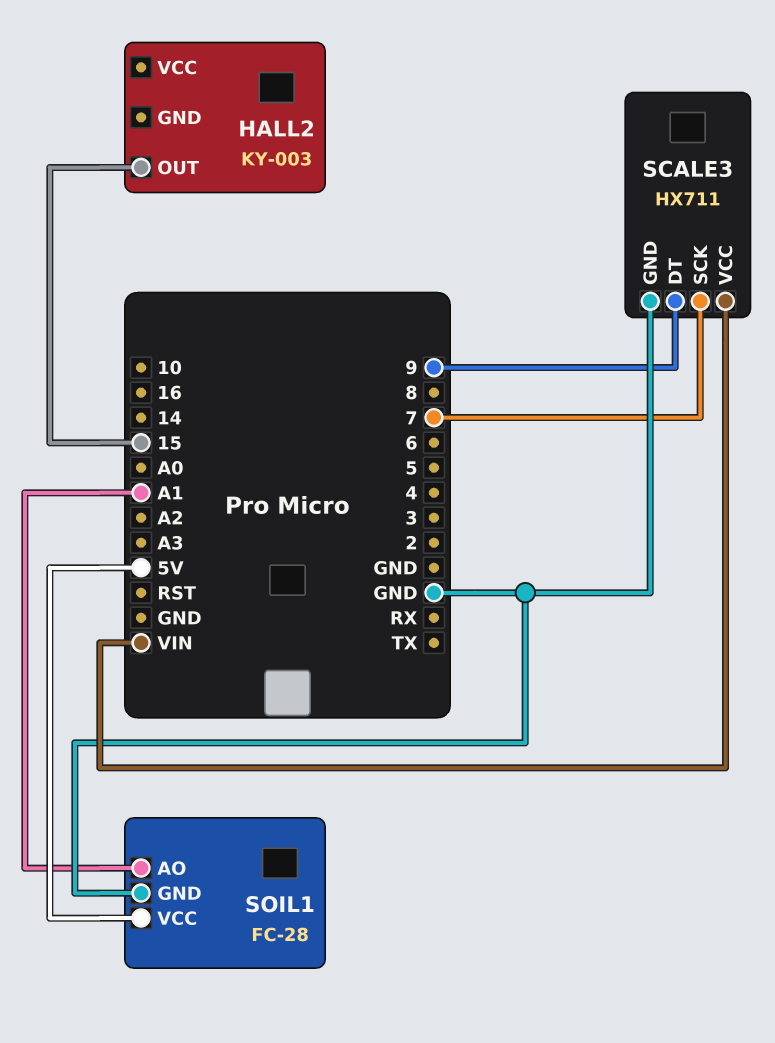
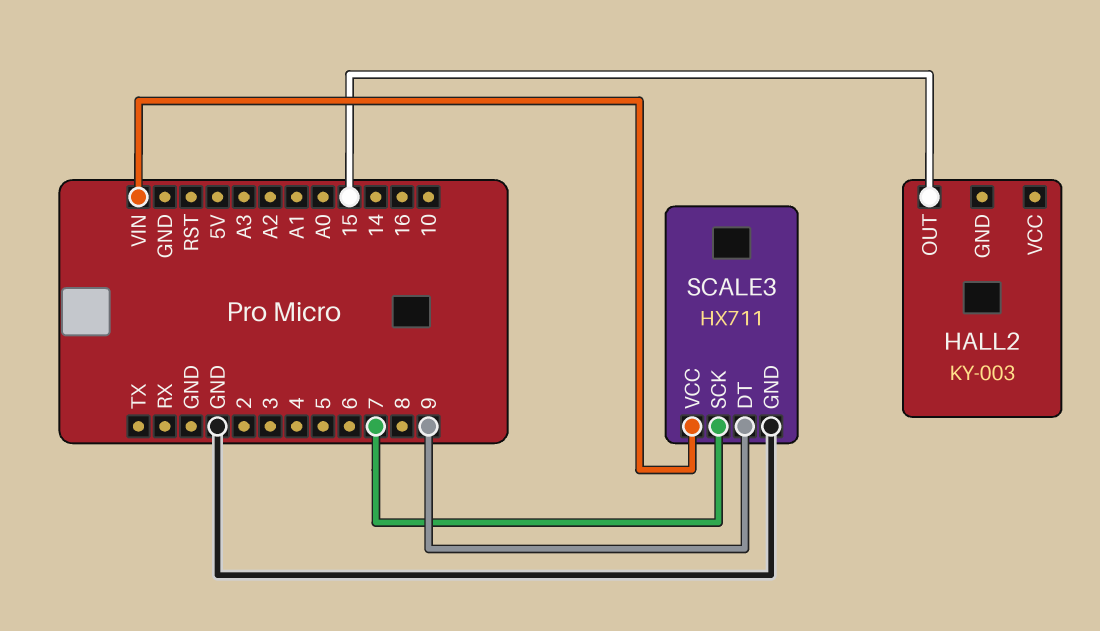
SOIL1: FC-28 -> none
SOIL1 pin AO: A1 -> none
SOIL1 pin GND: GND -> none
SOIL1 pin VCC: 5V -> none

